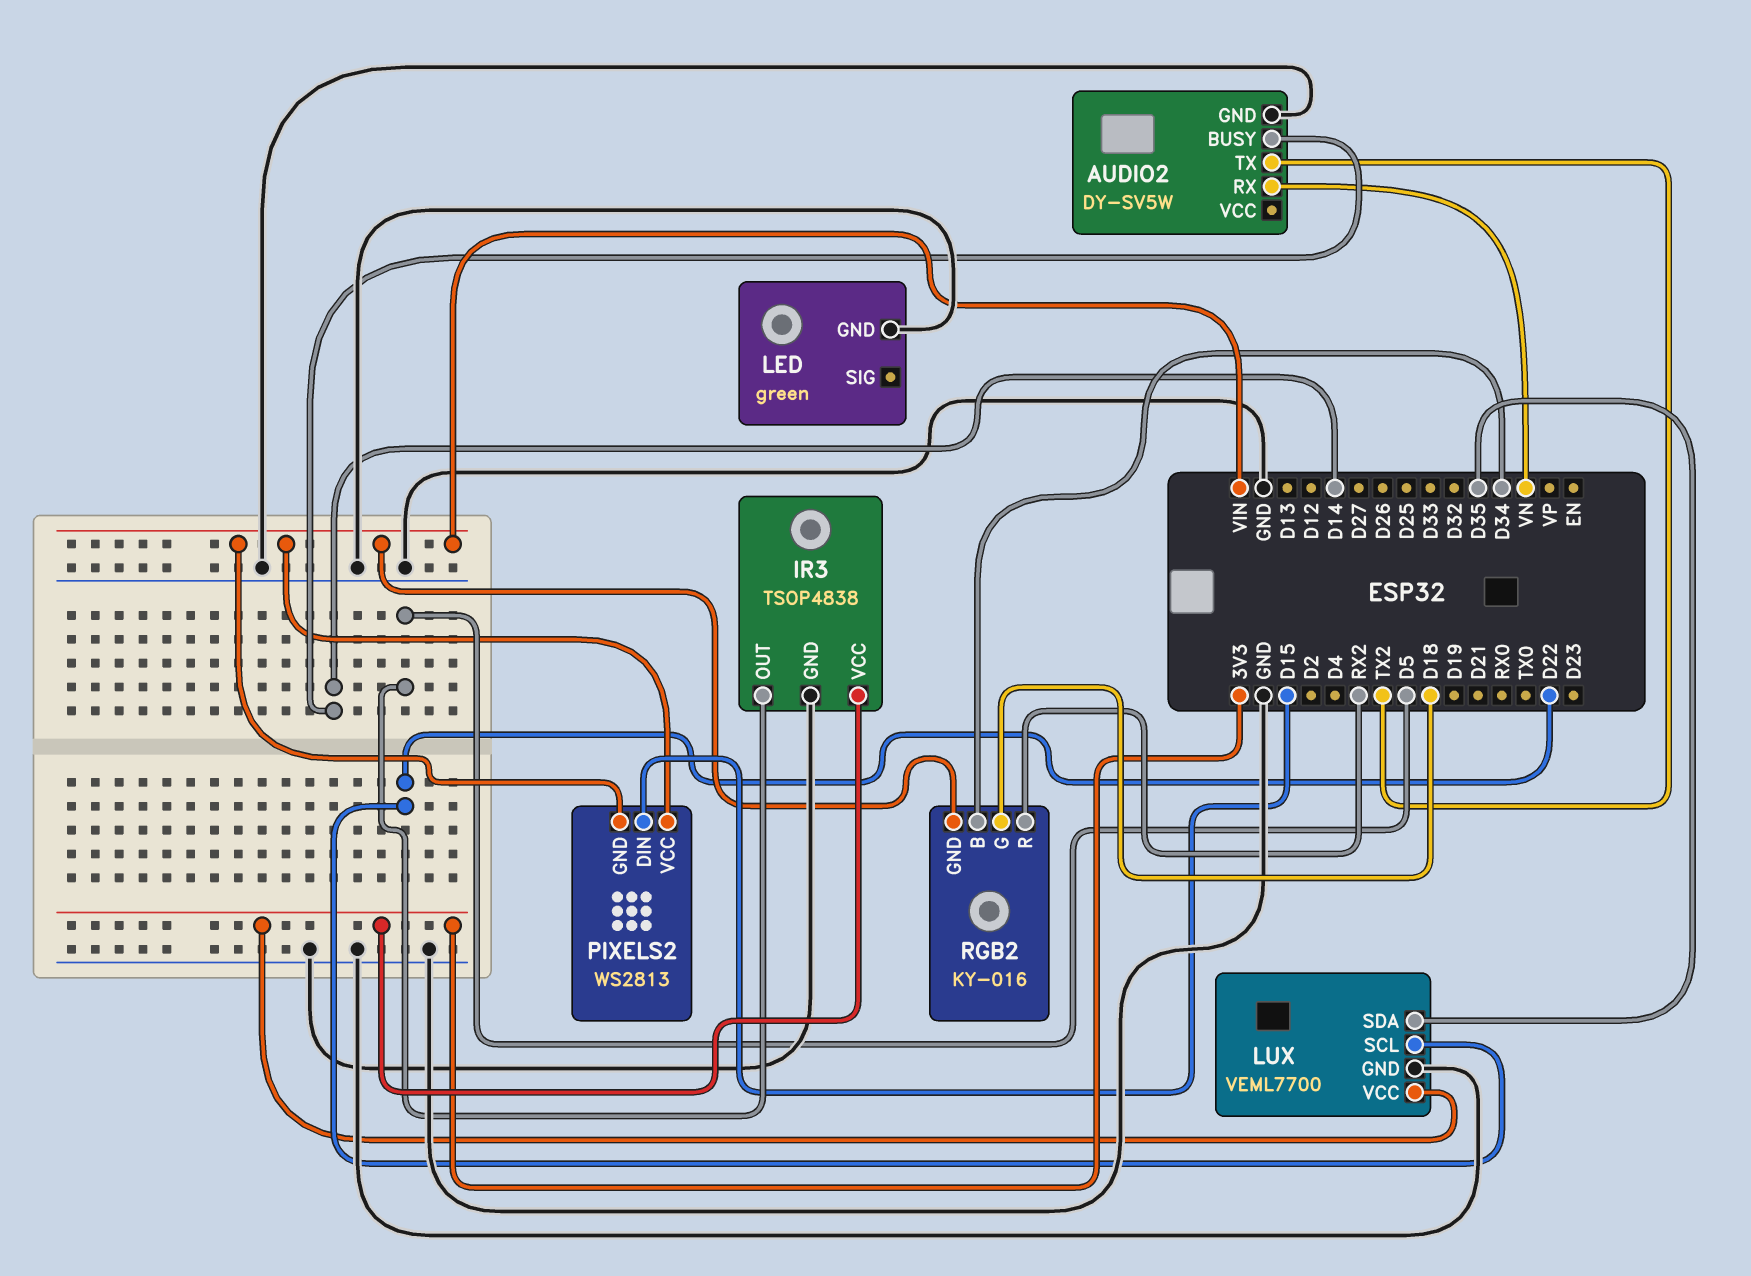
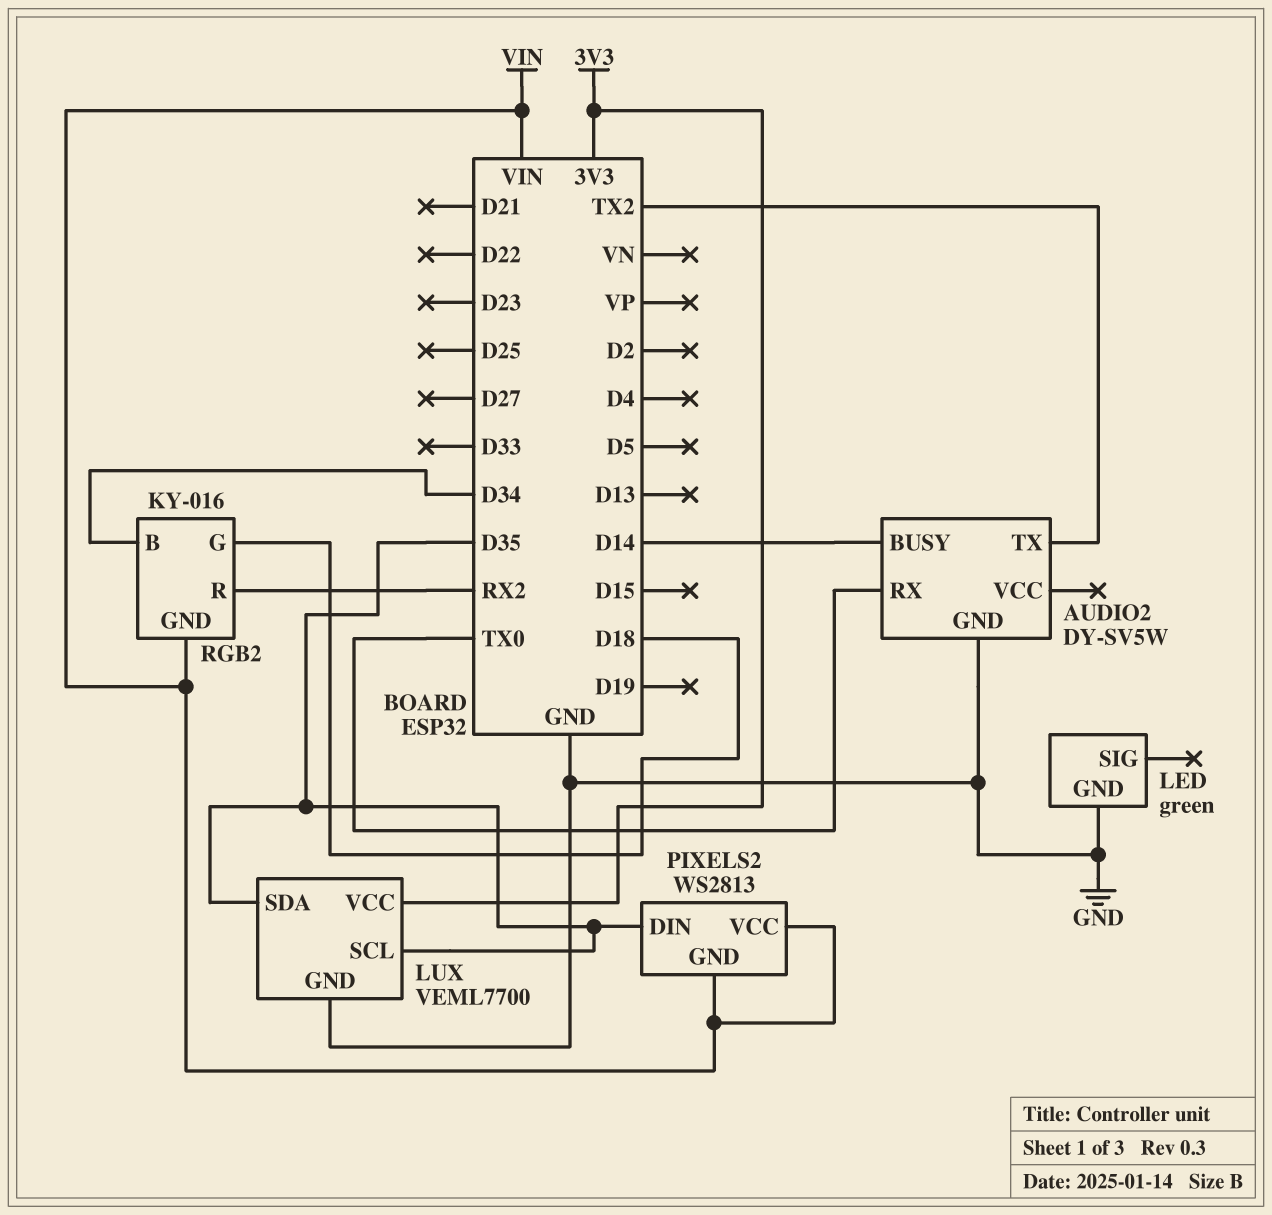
AUDIO2 pin RX: VN -> TX0
IR3: TSOP4838 -> none
IR3 pin GND: GND -> none
IR3 pin OUT: D5 -> none
IR3 pin VCC: 3V3 -> none
LUX pin SCL: D22 -> D35
PIXELS2 pin DIN: D15 -> D35

